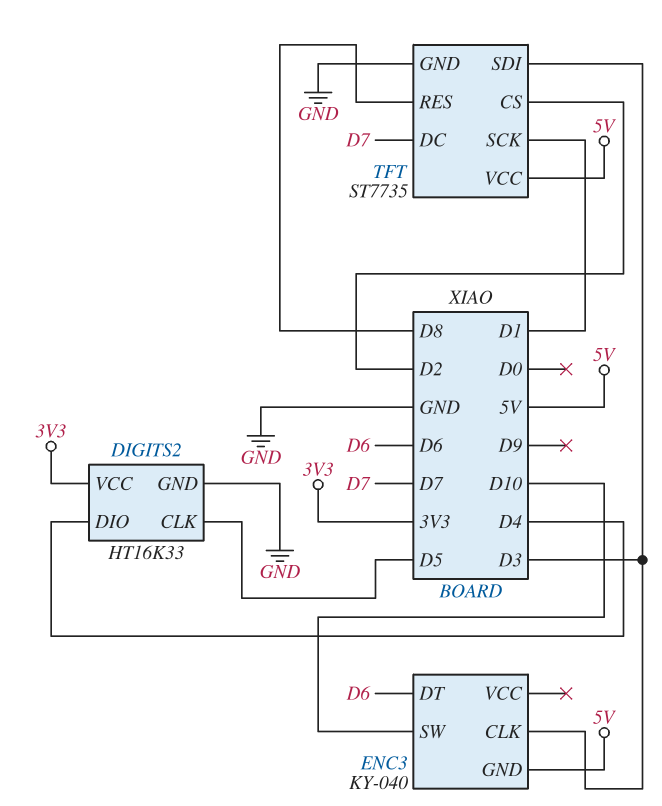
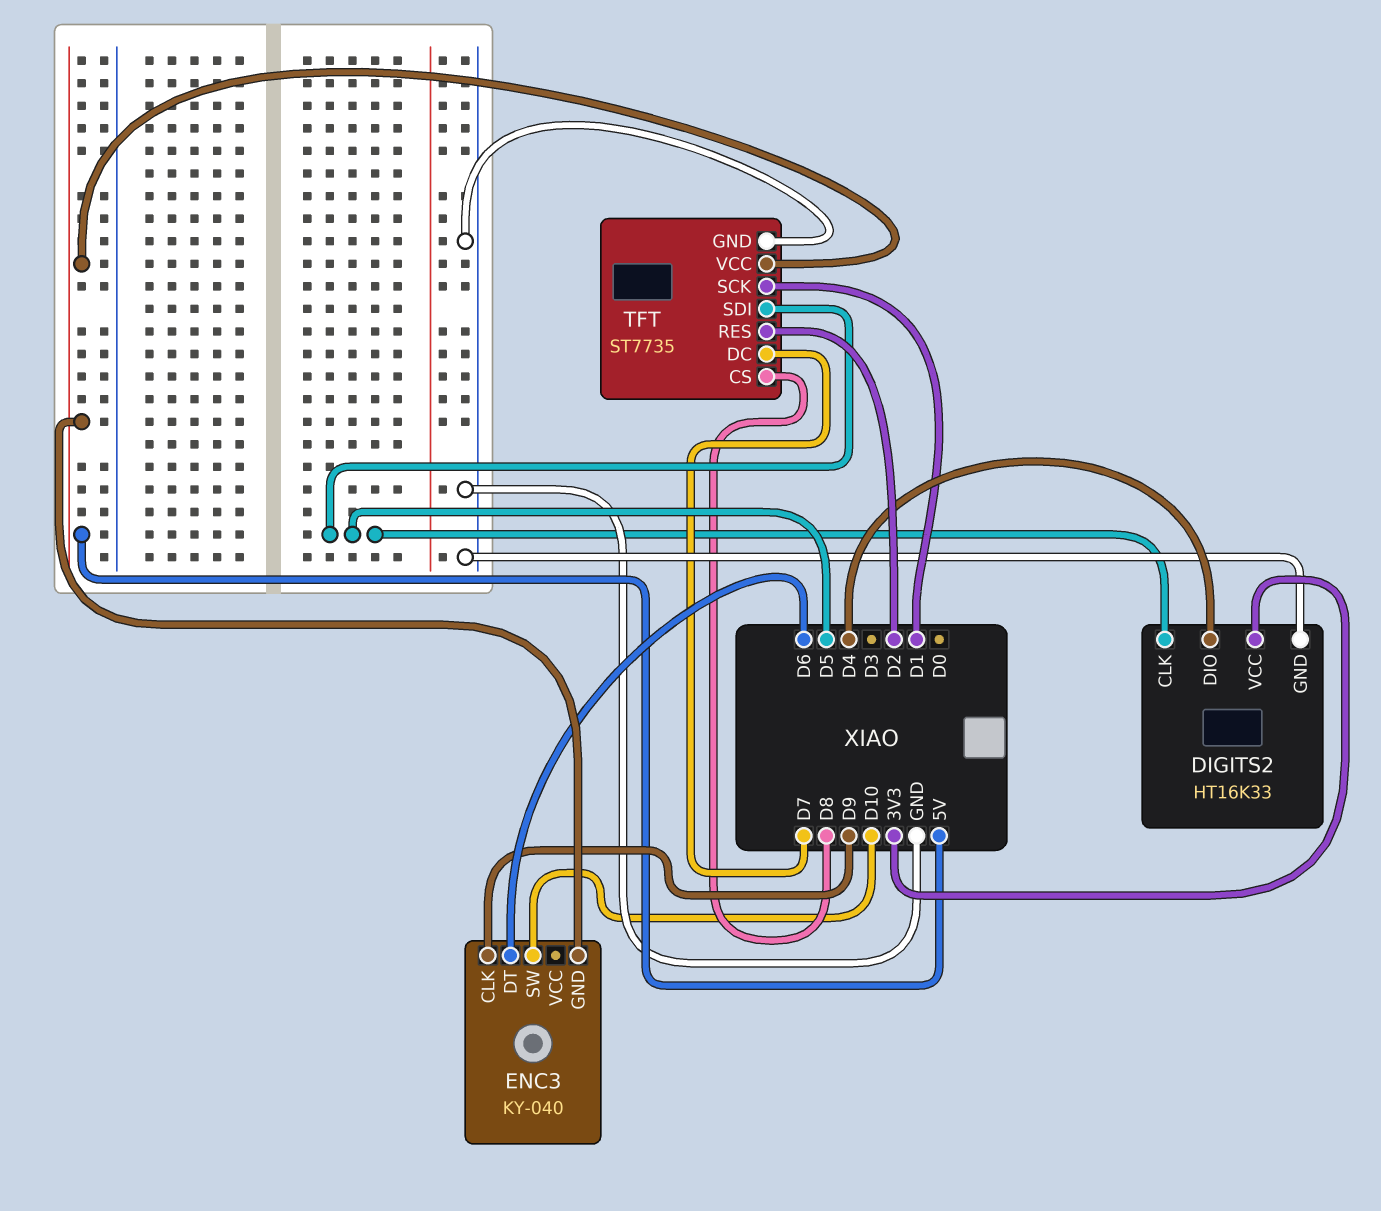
ENC3 pin CLK: D3 -> D9
TFT pin CS: D2 -> D8
TFT pin RES: D8 -> D2
TFT pin SDI: D3 -> D5

